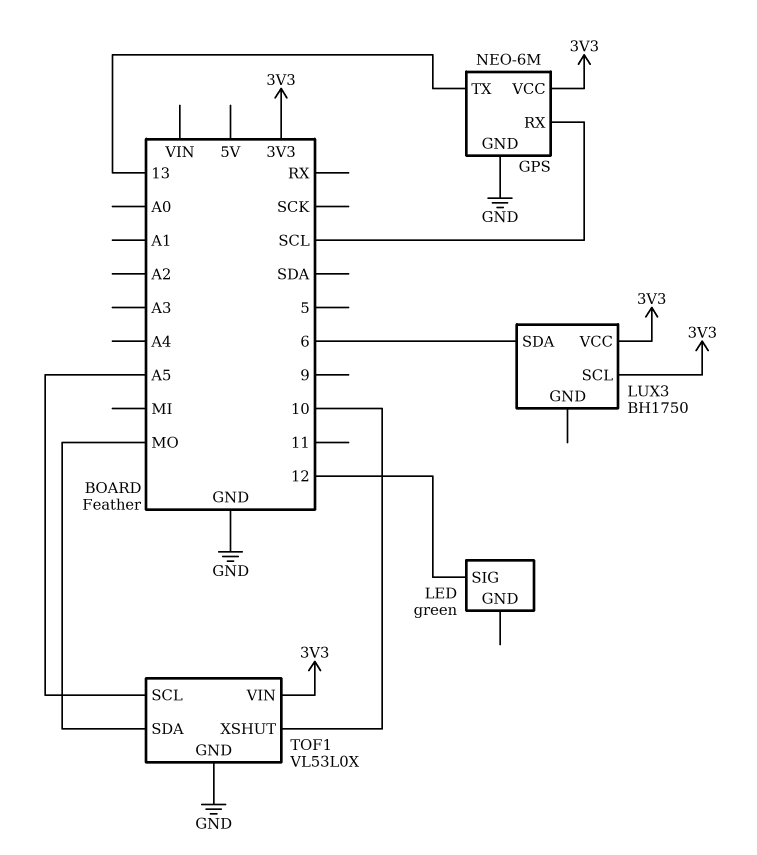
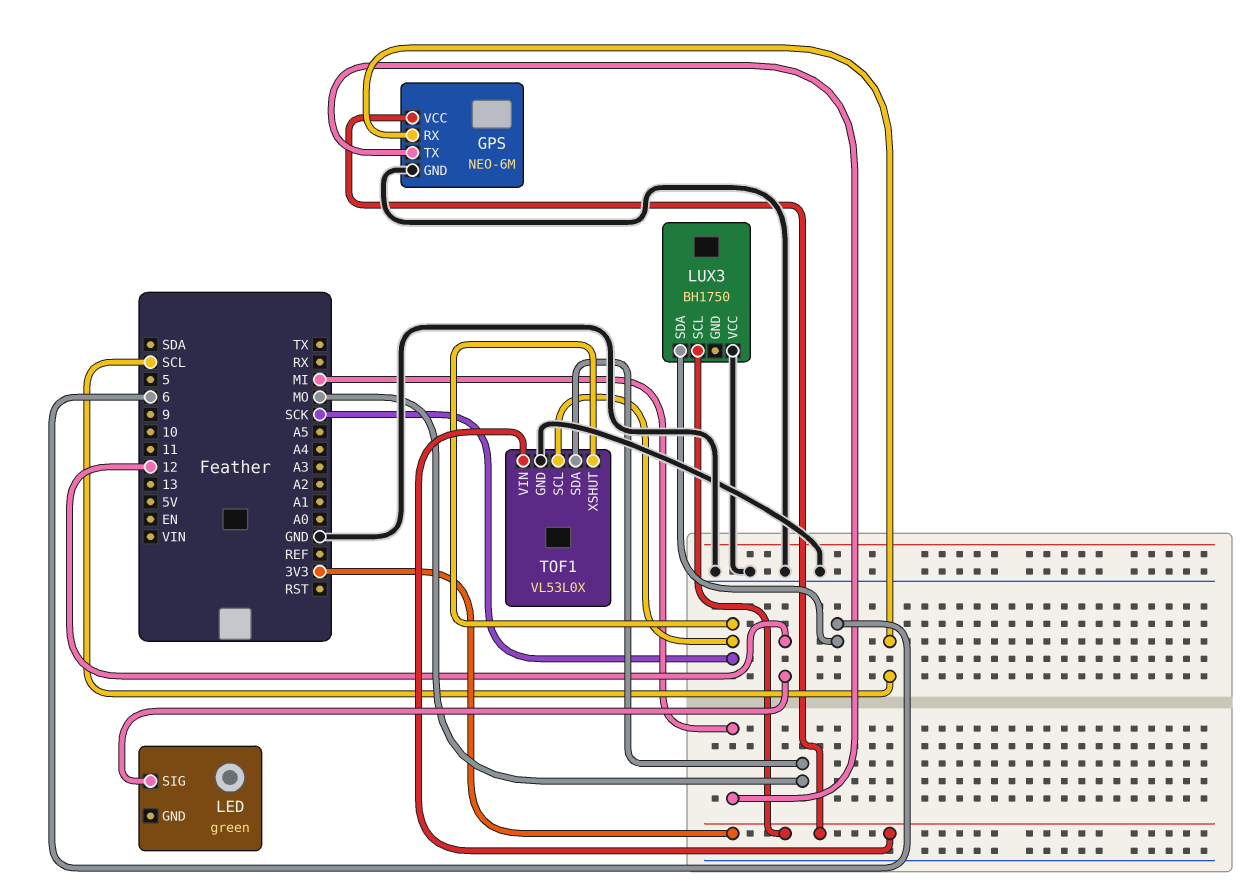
GPS pin TX: 13 -> MI
LUX3 pin VCC: 3V3 -> GND
TOF1 pin SCL: A5 -> SCK
TOF1 pin XSHUT: 10 -> SCK

